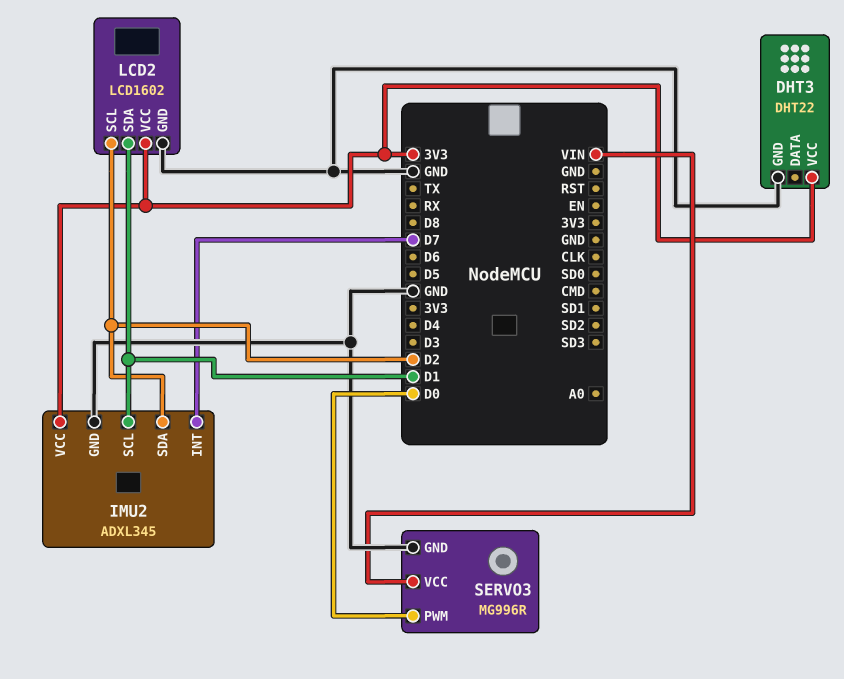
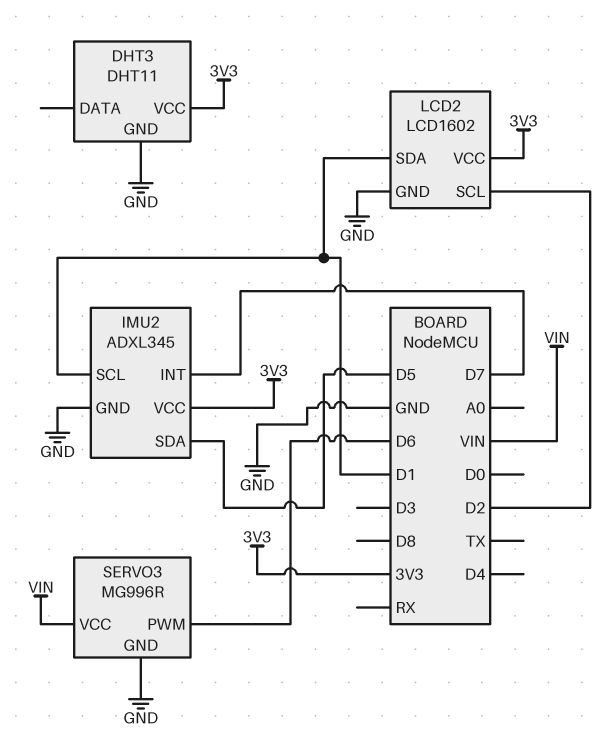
DHT3: DHT22 -> DHT11
IMU2 pin SDA: D2 -> D5
SERVO3 pin PWM: D0 -> D6

